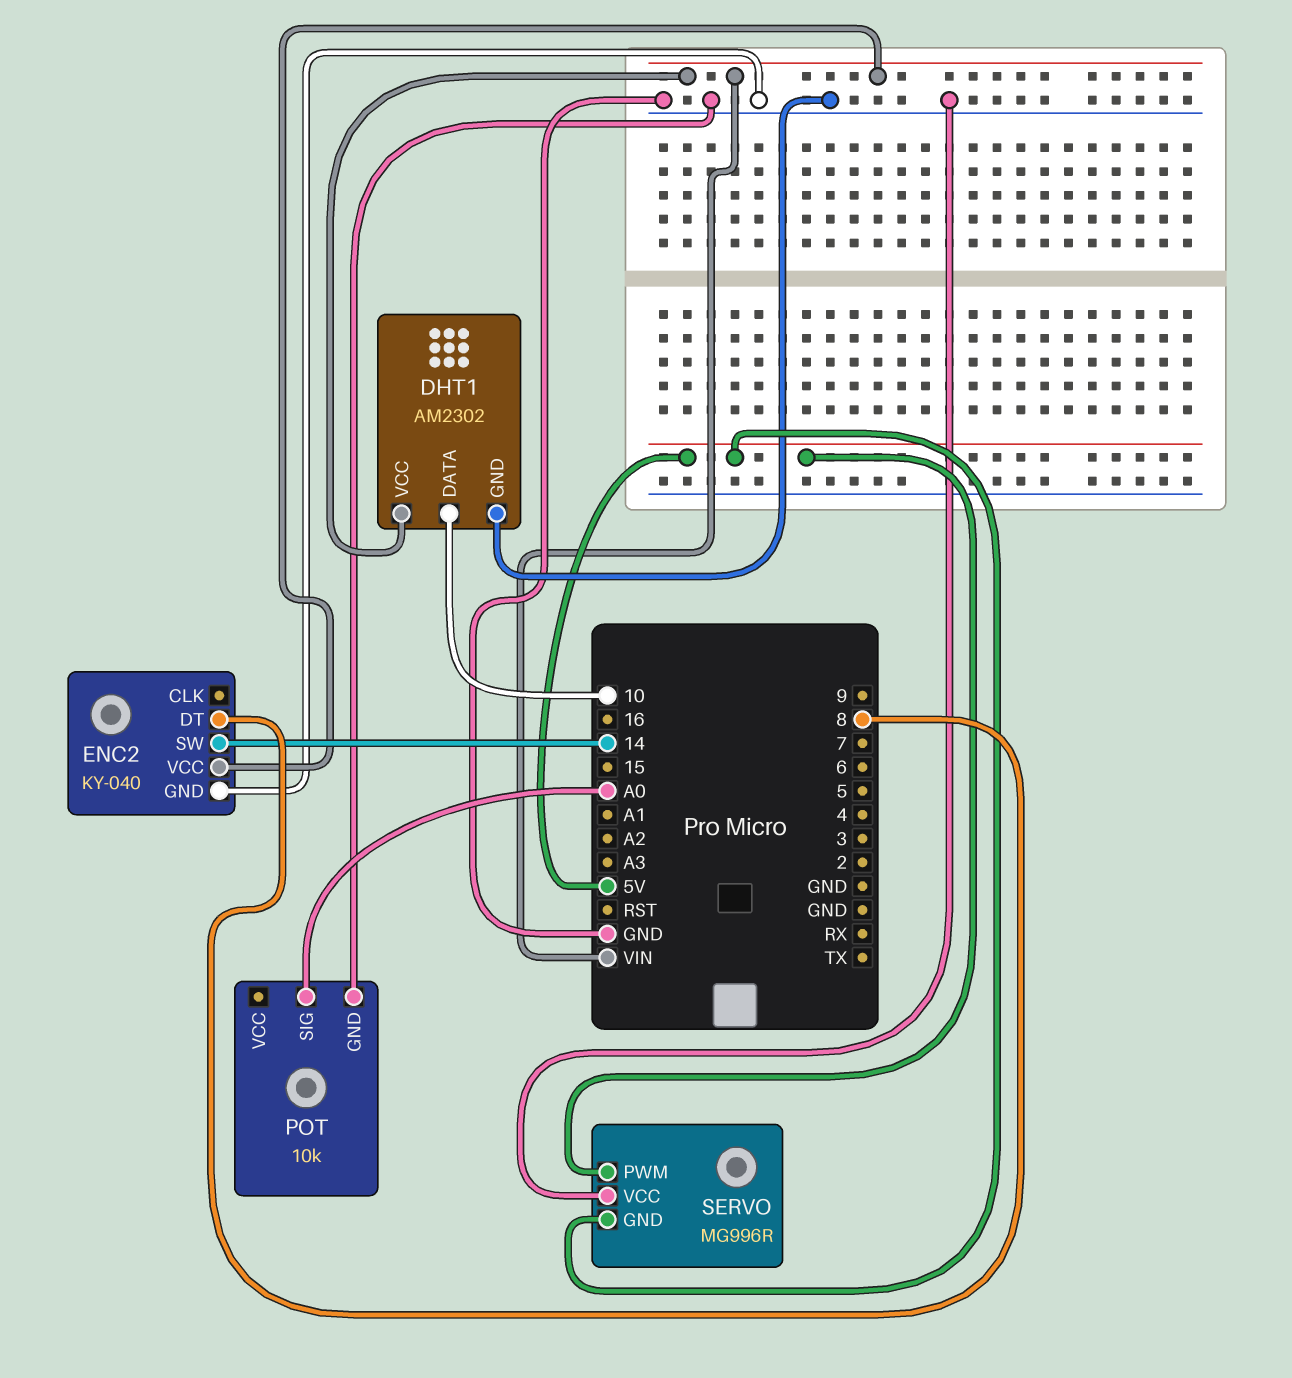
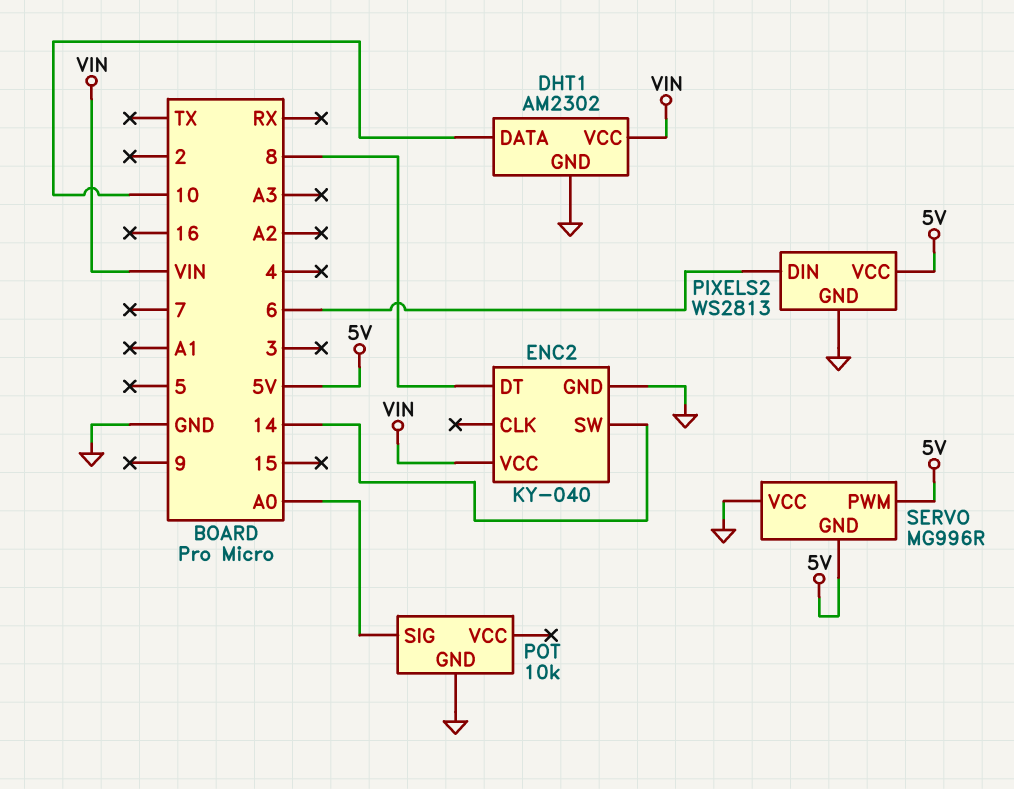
PIXELS2: none -> WS2813
PIXELS2 pin DIN: none -> 6
PIXELS2 pin GND: none -> GND
PIXELS2 pin VCC: none -> 5V

